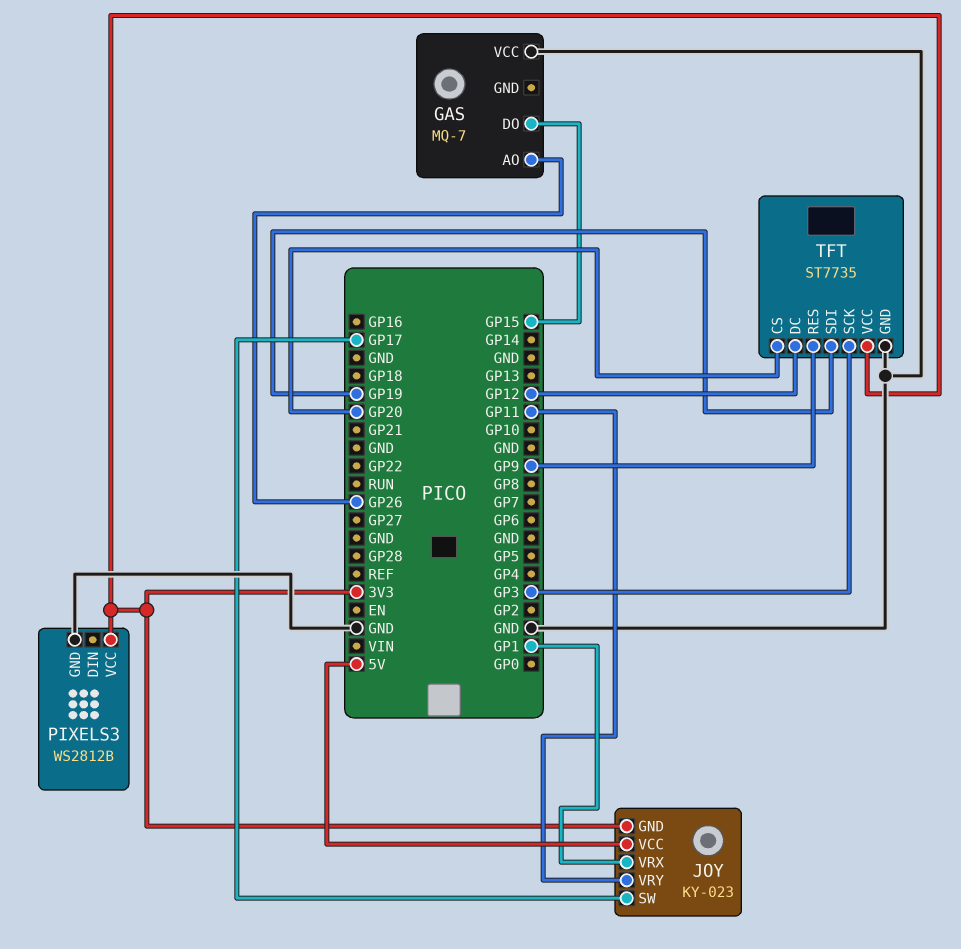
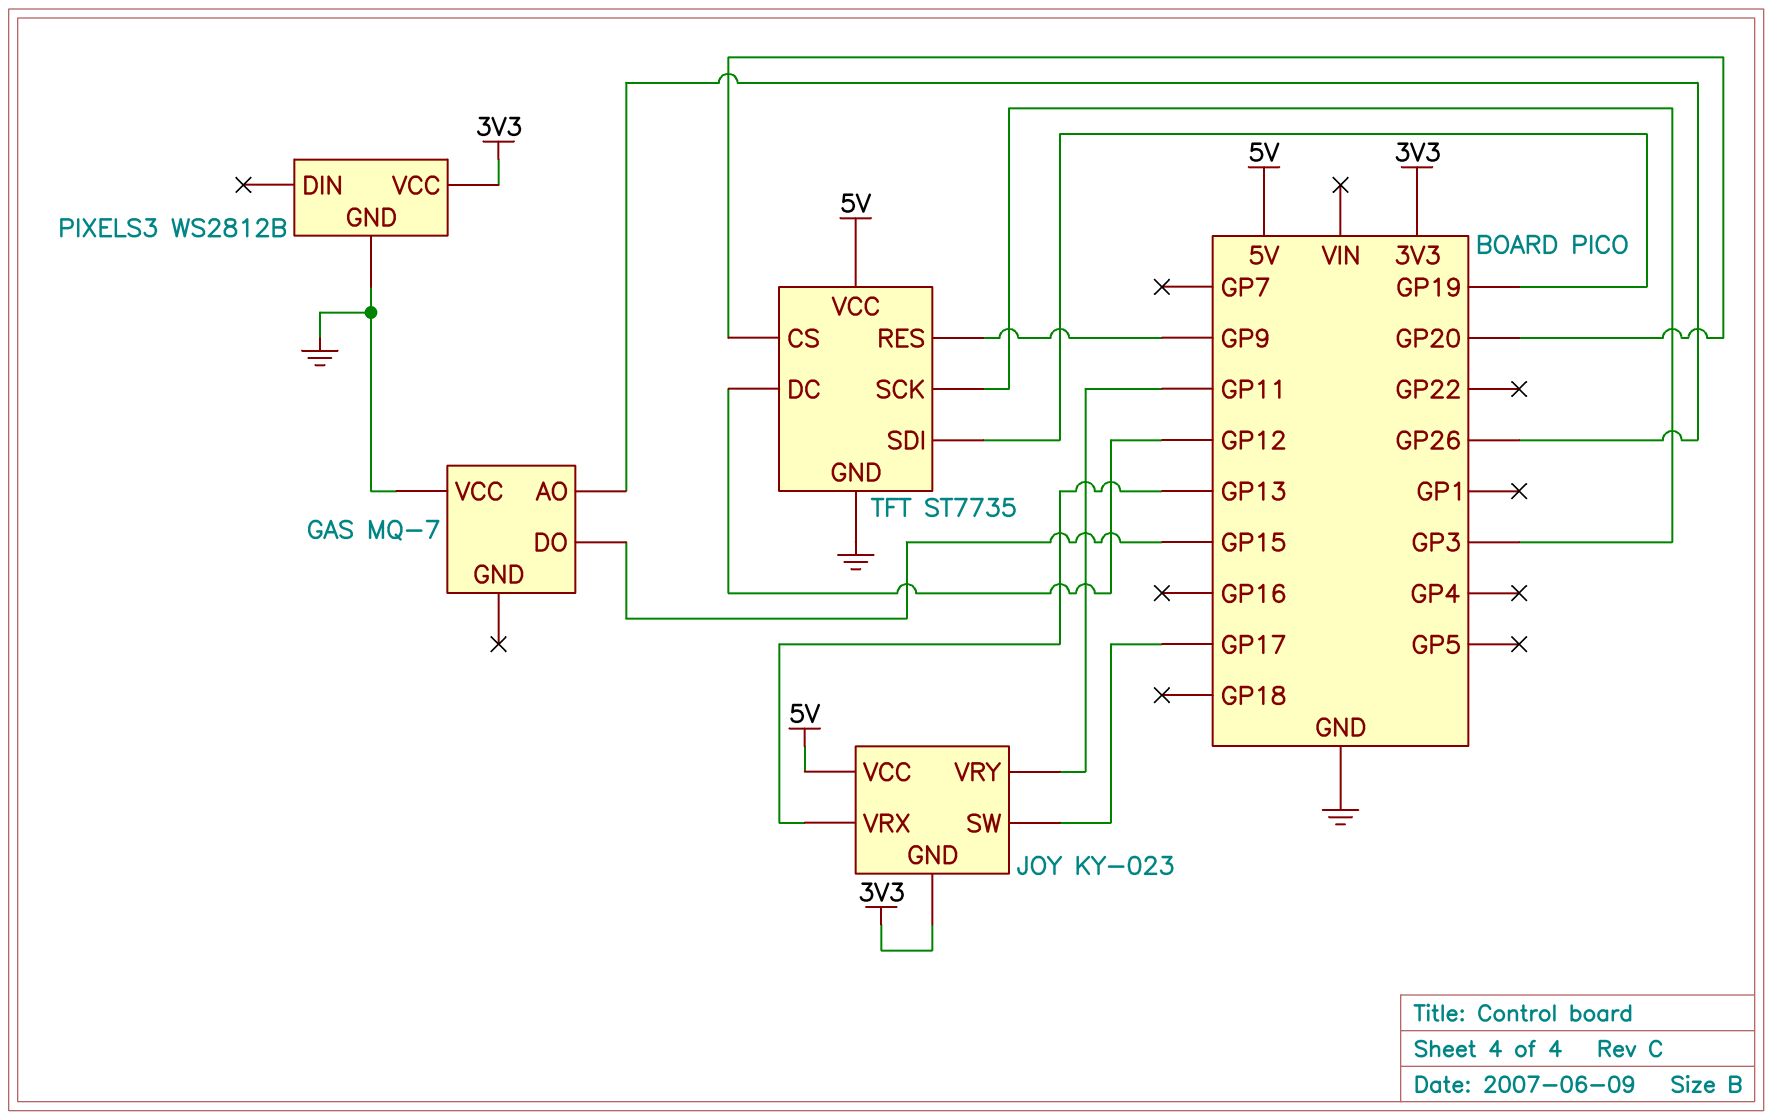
JOY pin VRX: GP1 -> GP13
TFT pin VCC: 3V3 -> 5V

